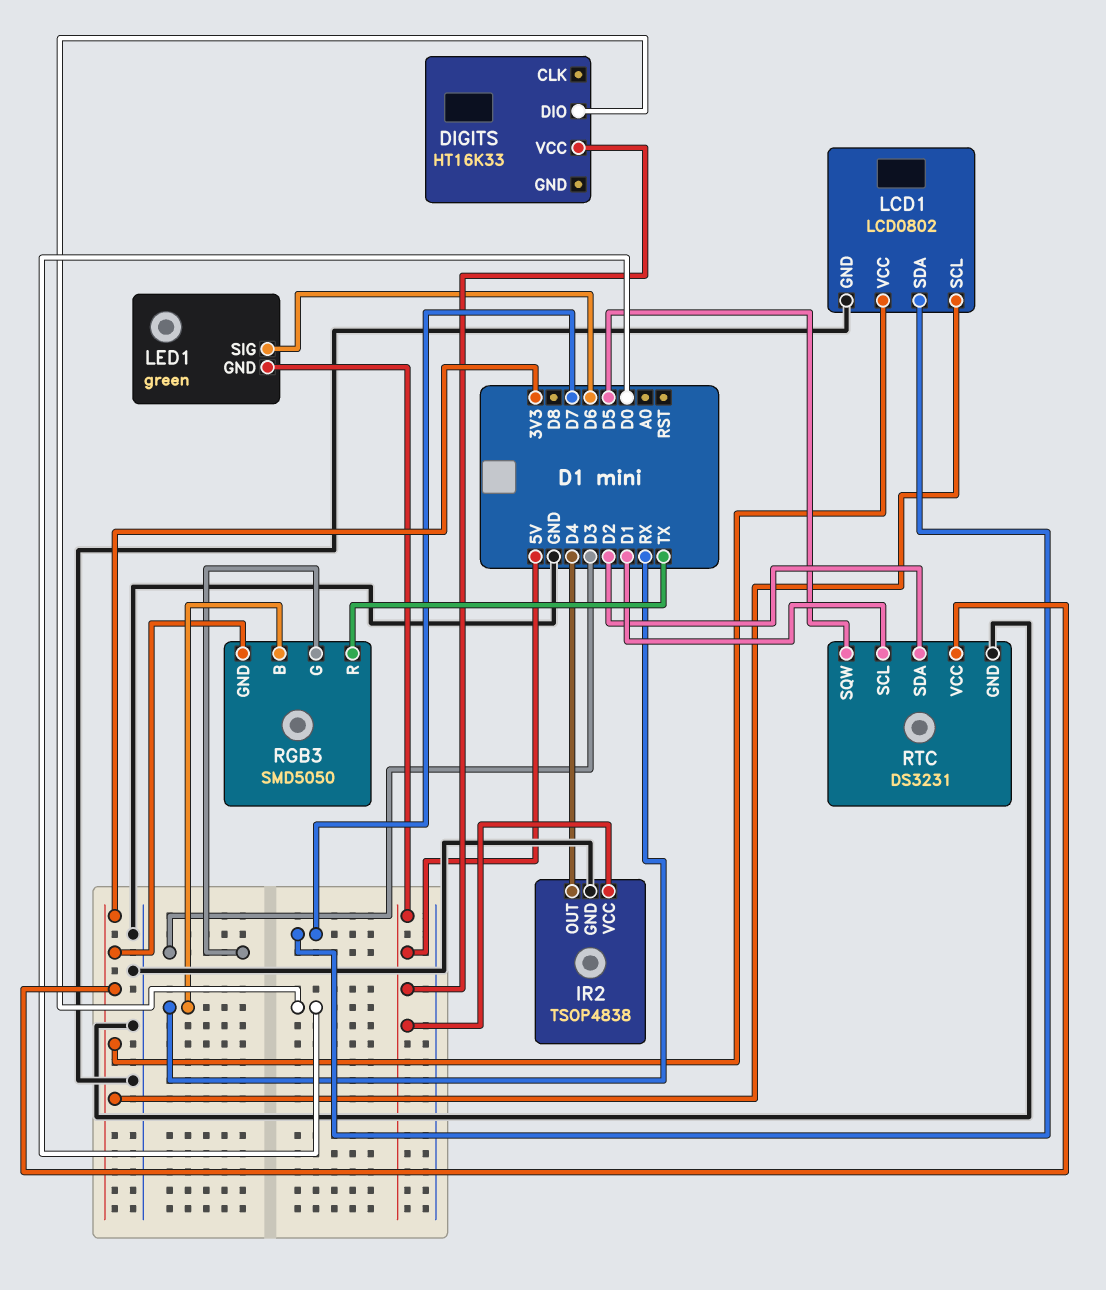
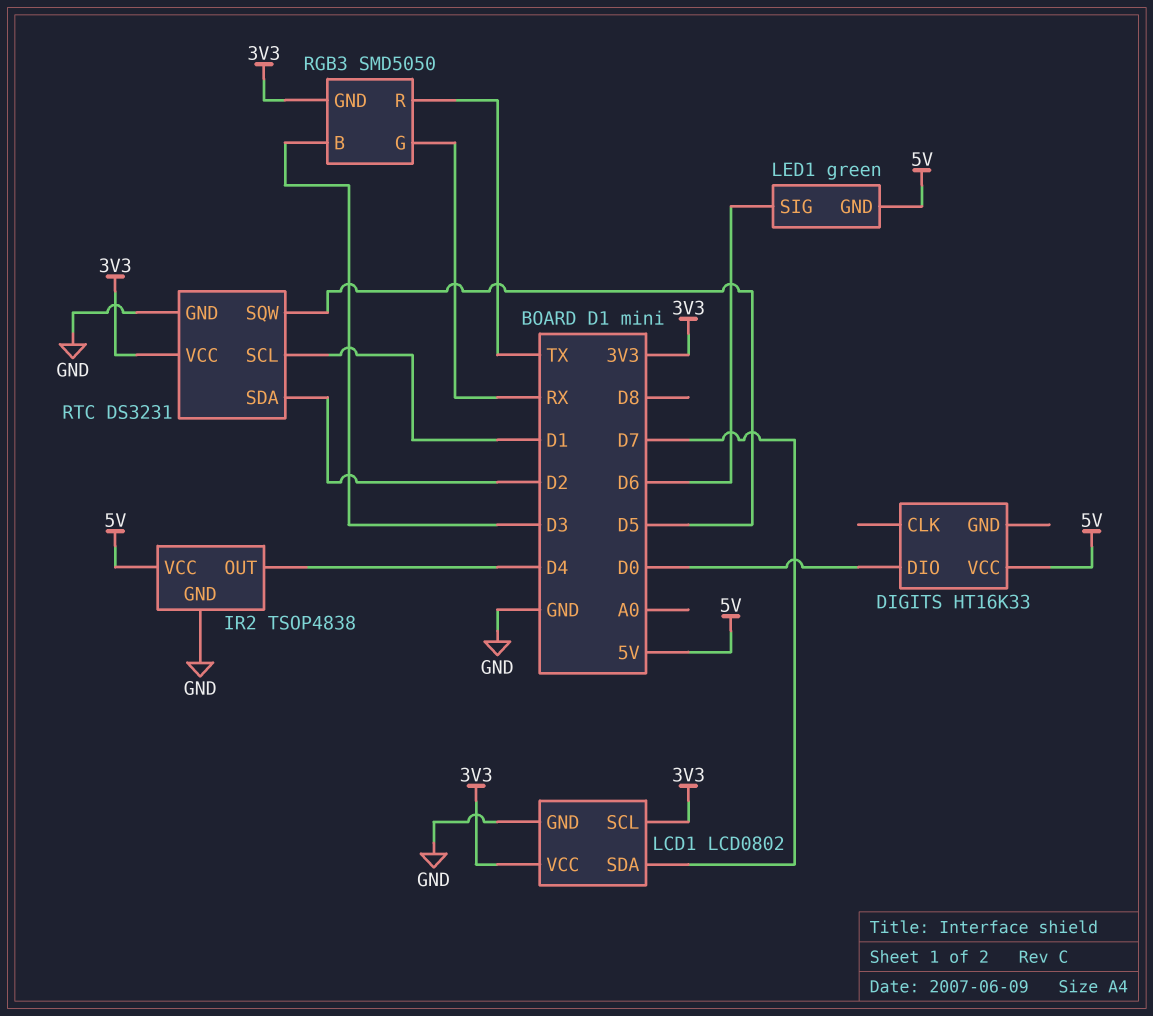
RGB3 pin B: RX -> D3
RGB3 pin G: D3 -> RX

